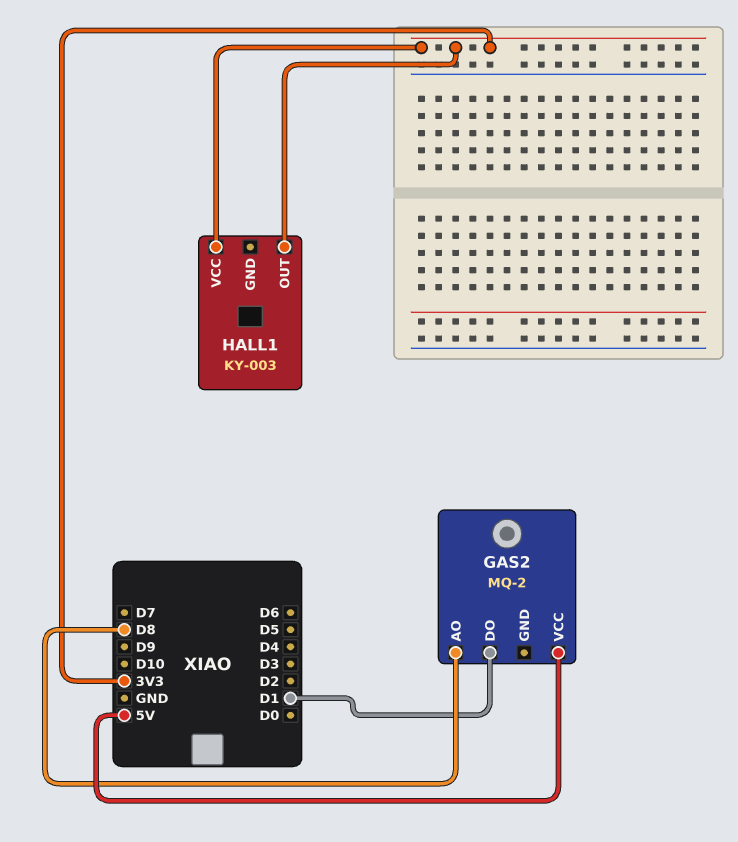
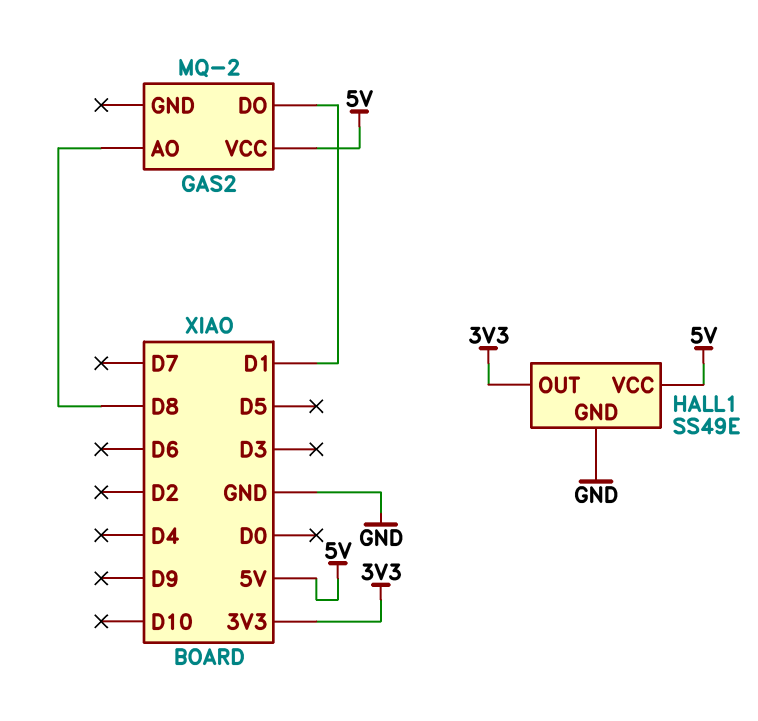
HALL1: KY-003 -> SS49E
HALL1 pin GND: none -> GND
HALL1 pin VCC: 3V3 -> 5V

